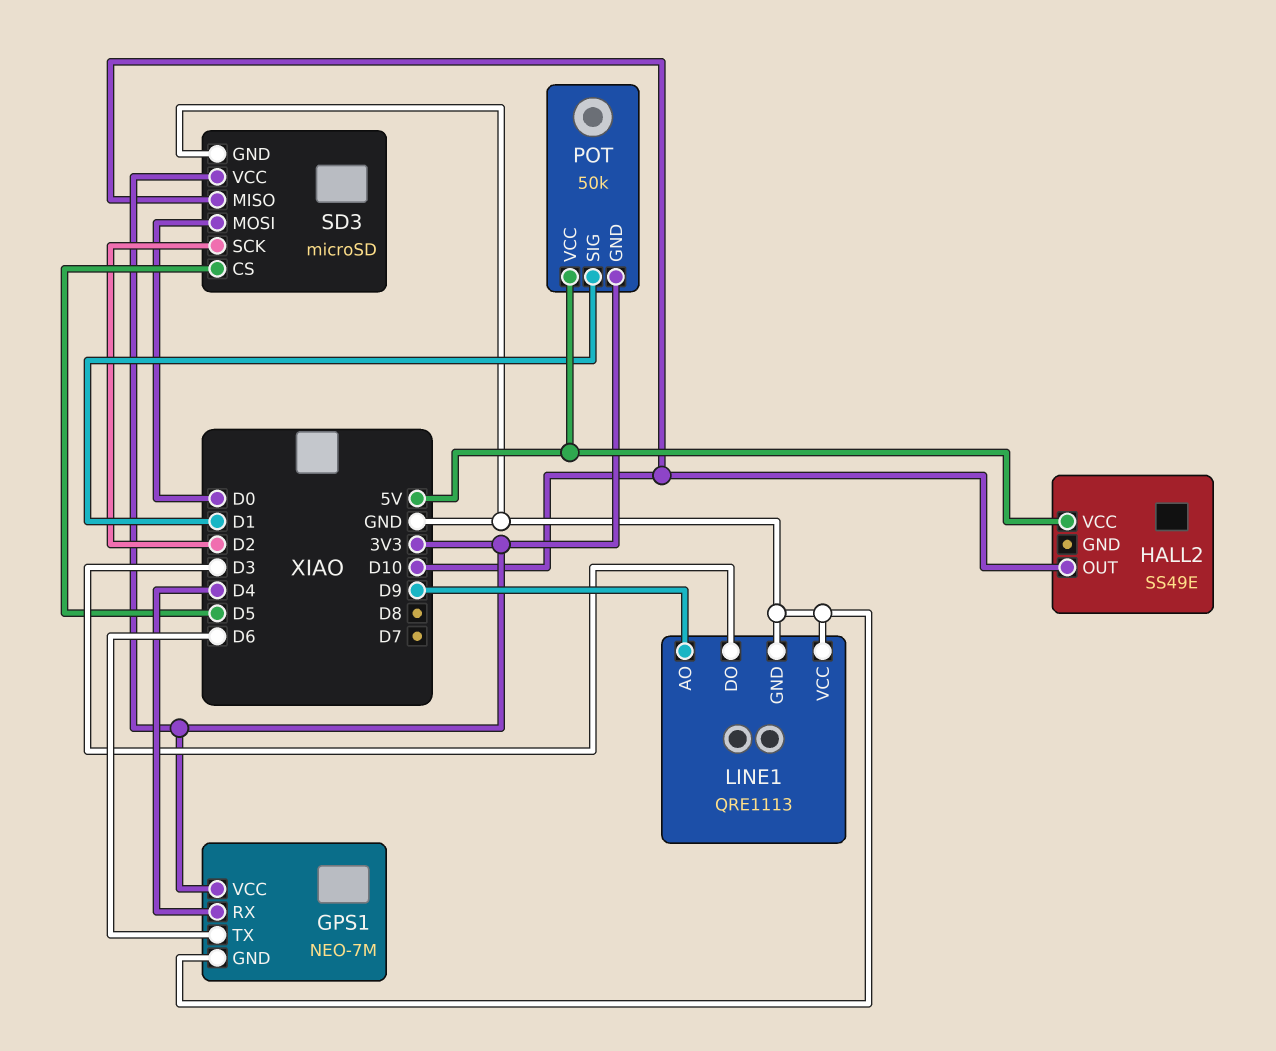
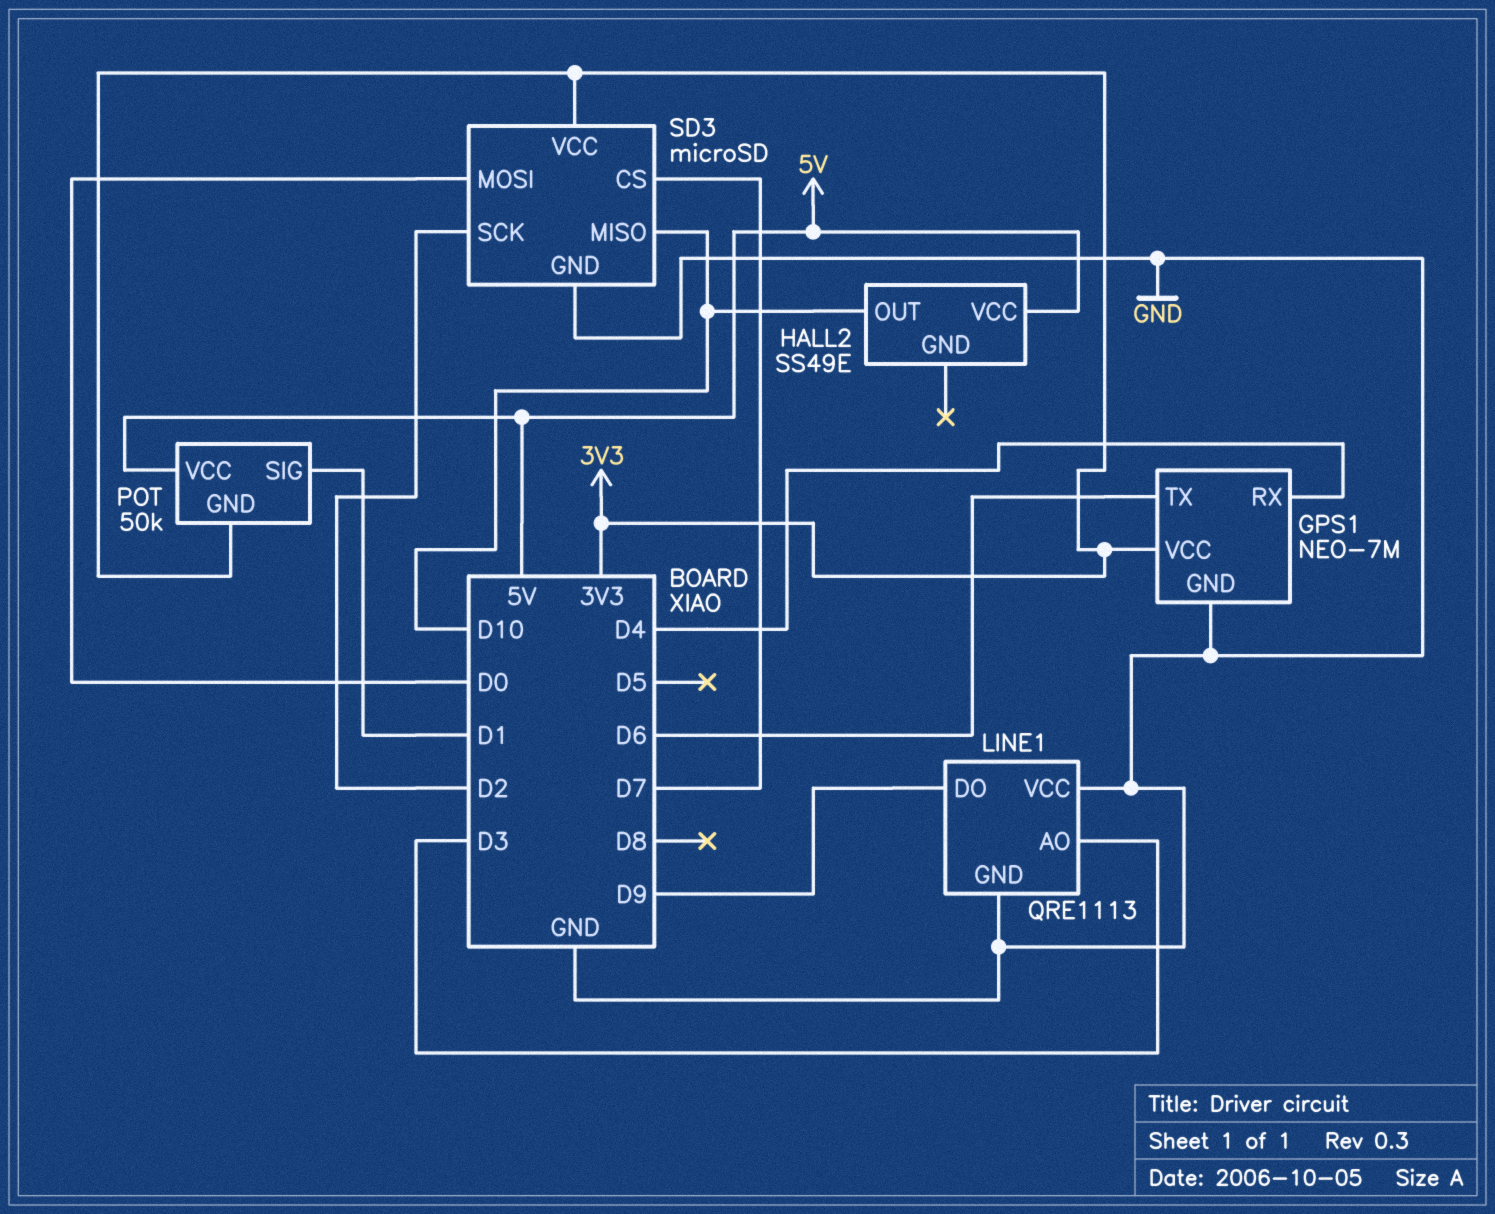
LINE1 pin AO: D9 -> D3
LINE1 pin DO: D3 -> D9
SD3 pin CS: D5 -> D7

